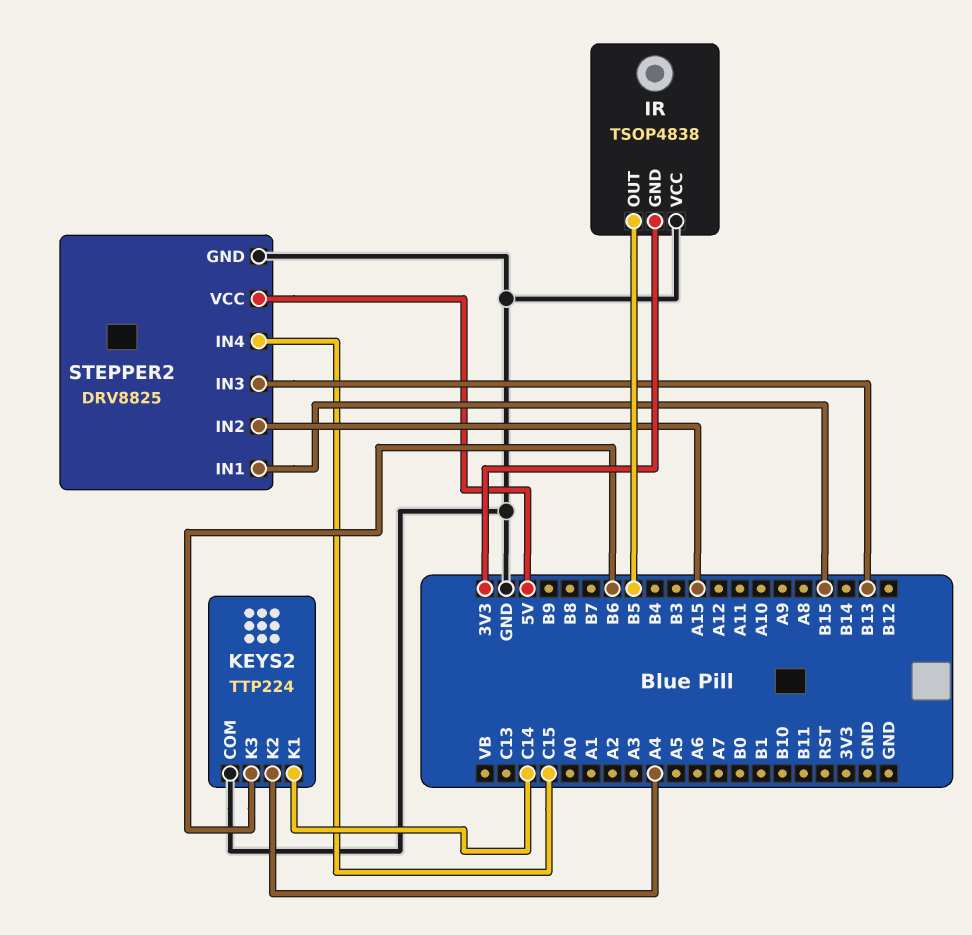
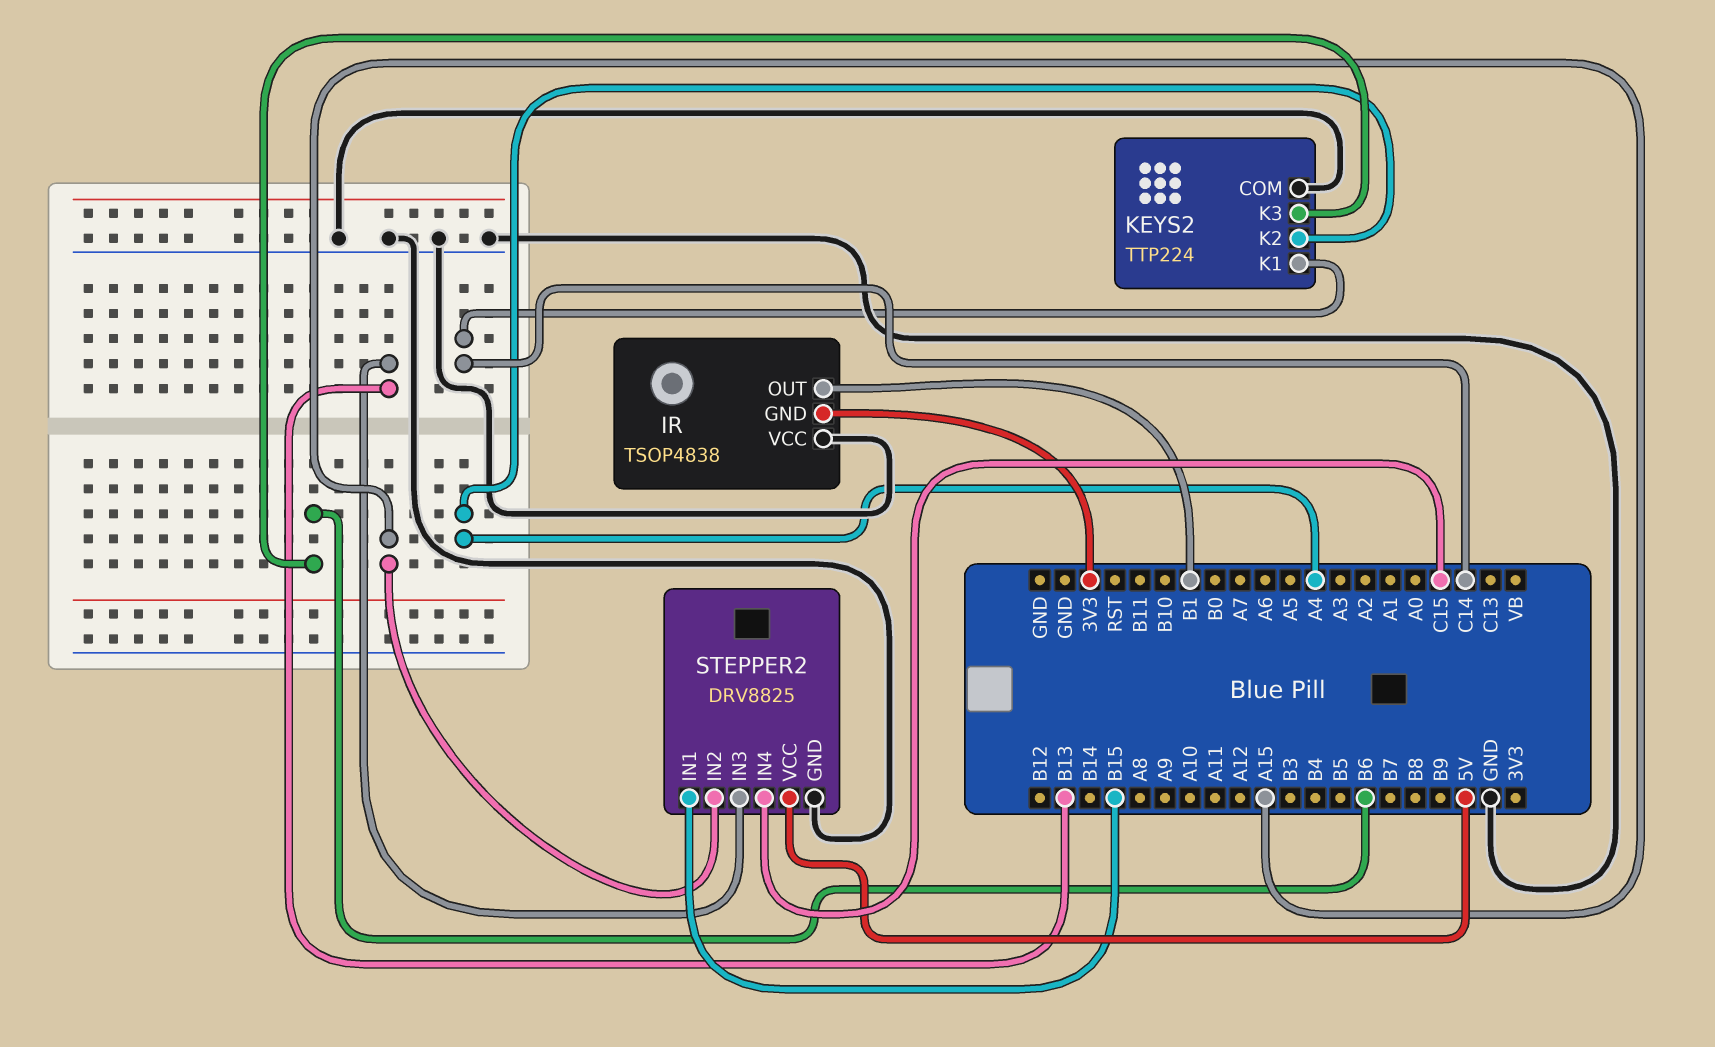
IR pin OUT: B5 -> B1

